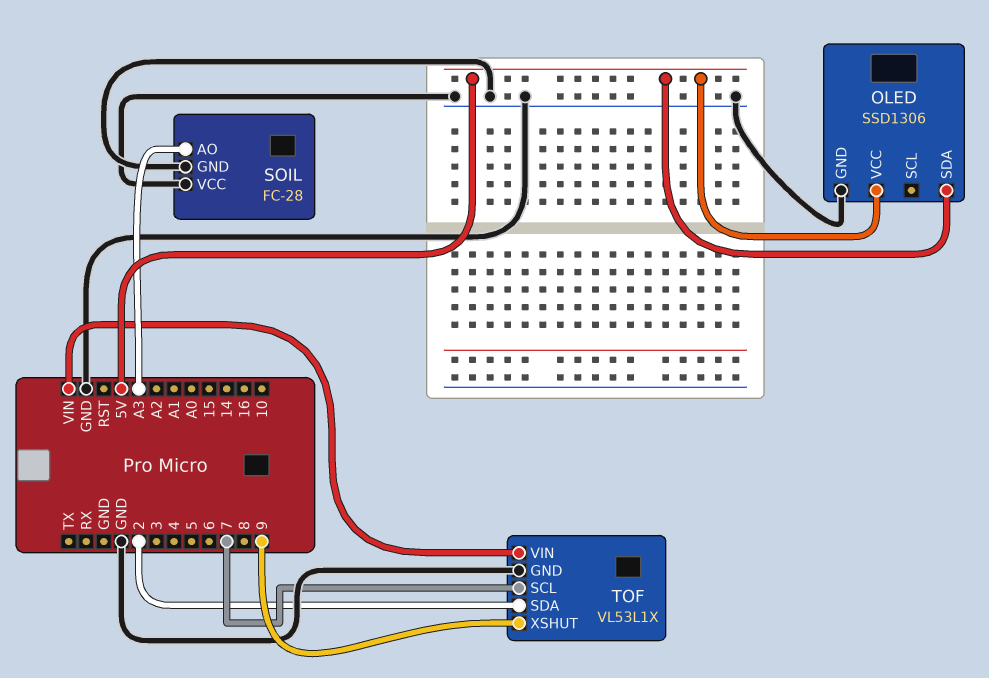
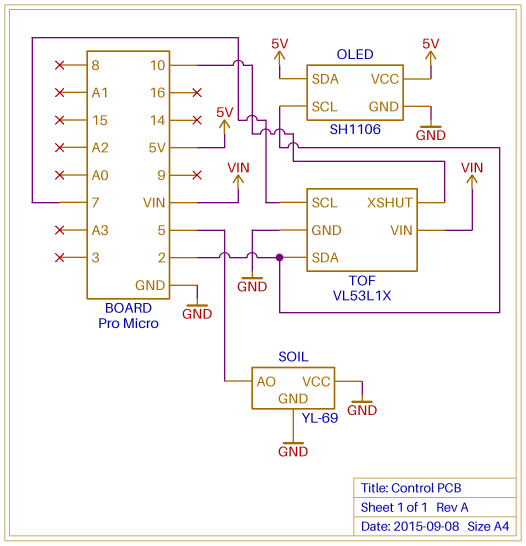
OLED: SSD1306 -> SH1106
OLED pin SCL: none -> 2
SOIL: FC-28 -> YL-69
SOIL pin AO: A3 -> 5
TOF pin XSHUT: 9 -> 10

